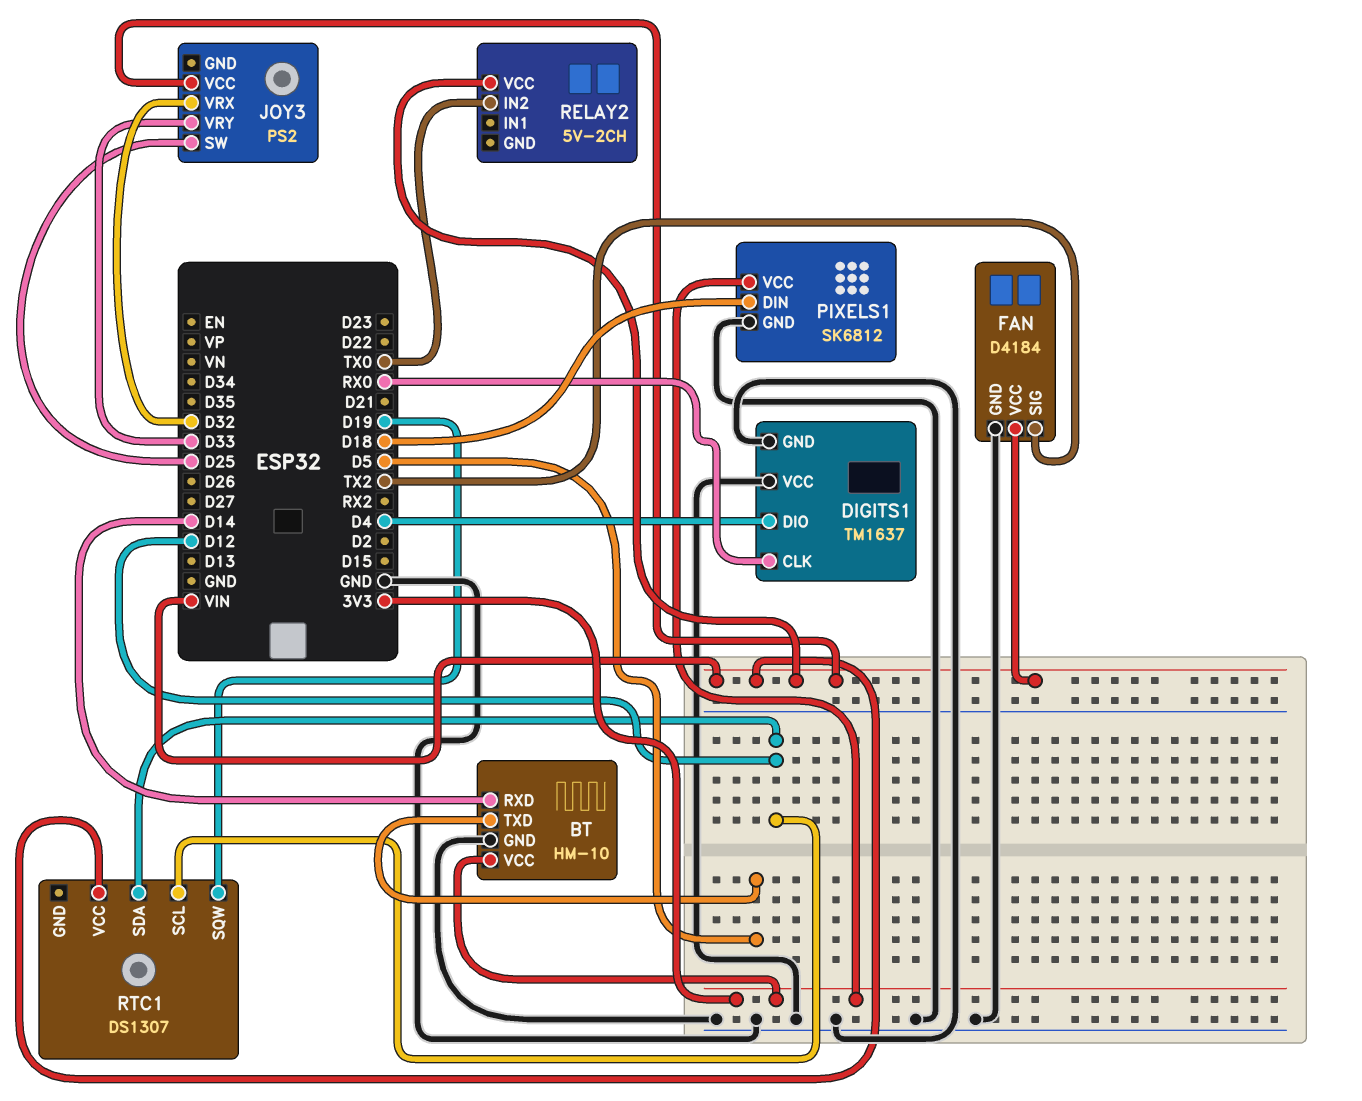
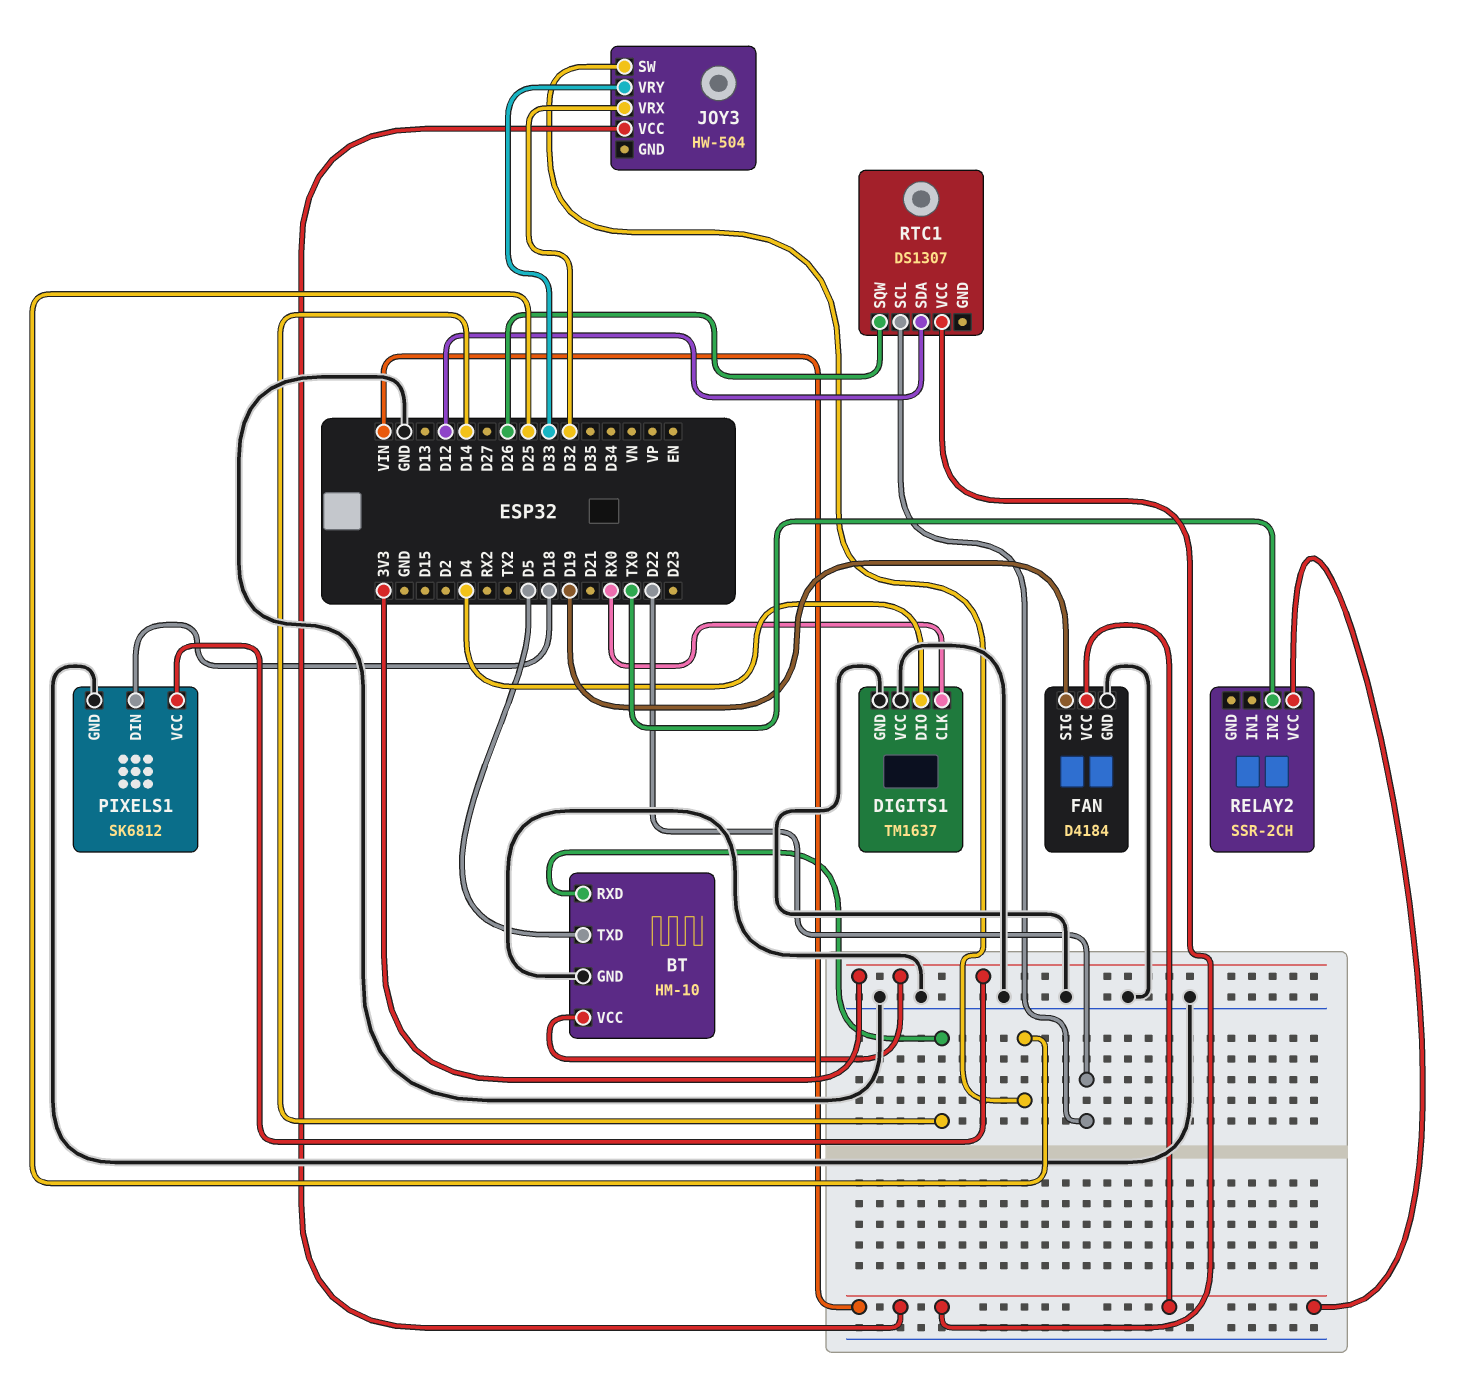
FAN pin SIG: TX2 -> D19
JOY3: PS2 -> HW-504
RELAY2: 5V-2CH -> SSR-2CH
RTC1 pin SCL: D12 -> D22
RTC1 pin SQW: D19 -> D26

